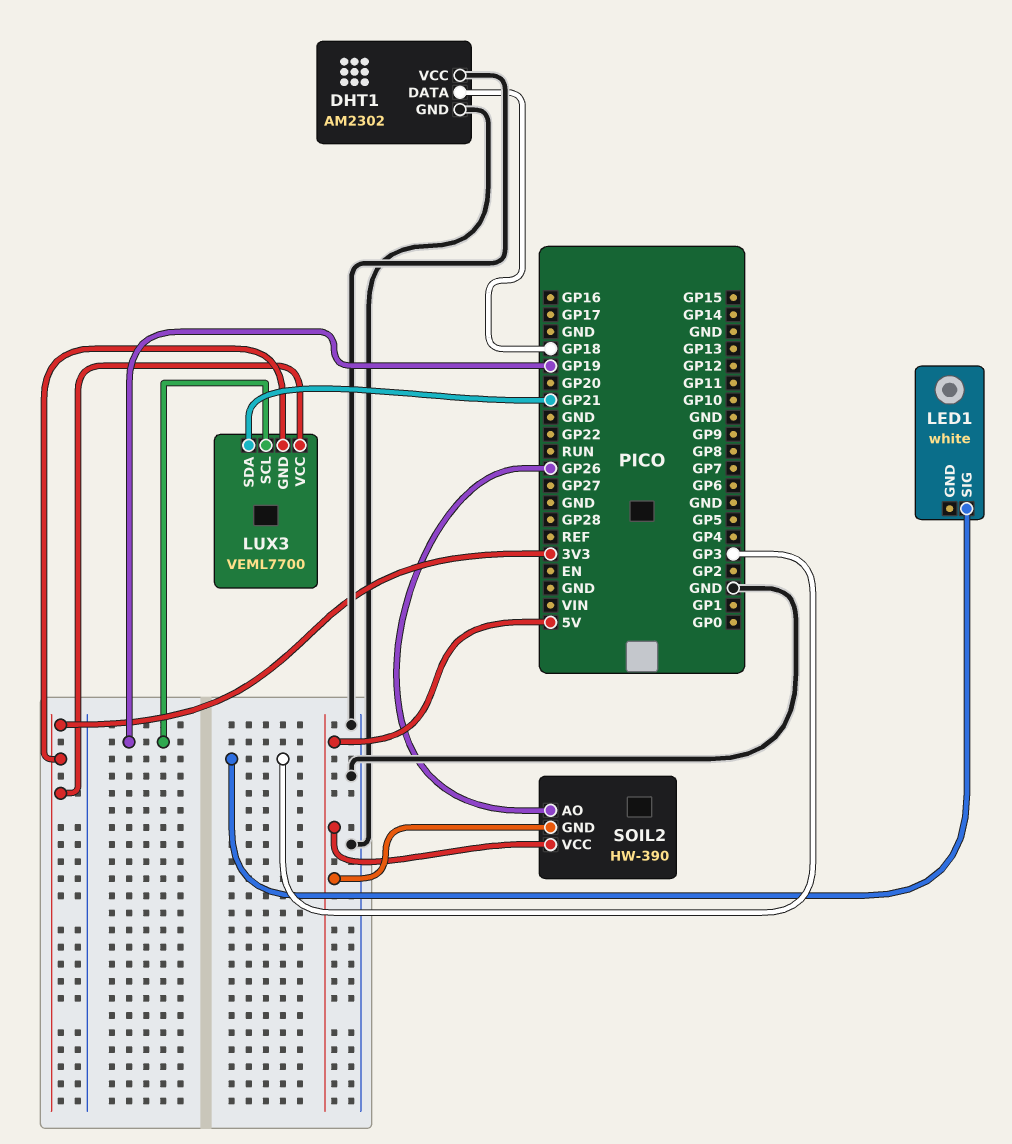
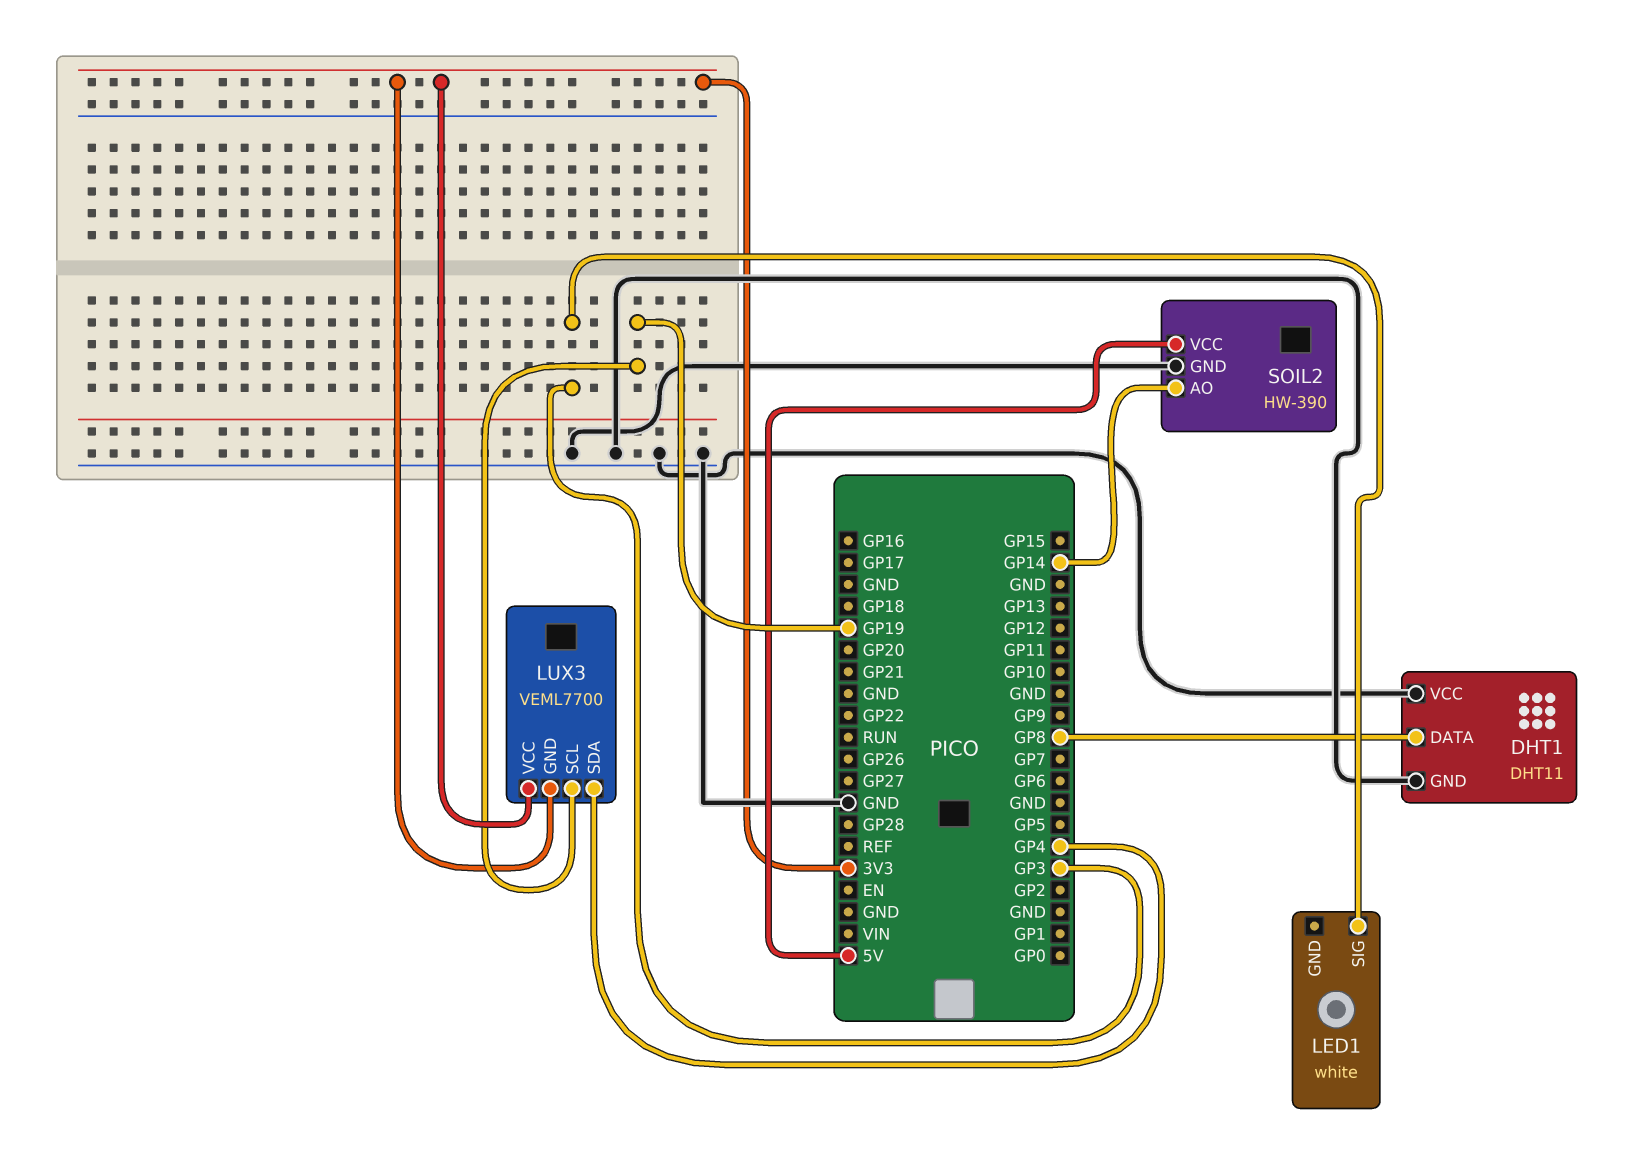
DHT1: AM2302 -> DHT11
DHT1 pin DATA: GP18 -> GP8
LUX3 pin SDA: GP21 -> GP4
SOIL2 pin AO: GP26 -> GP14
SOIL2 pin GND: 5V -> GND

